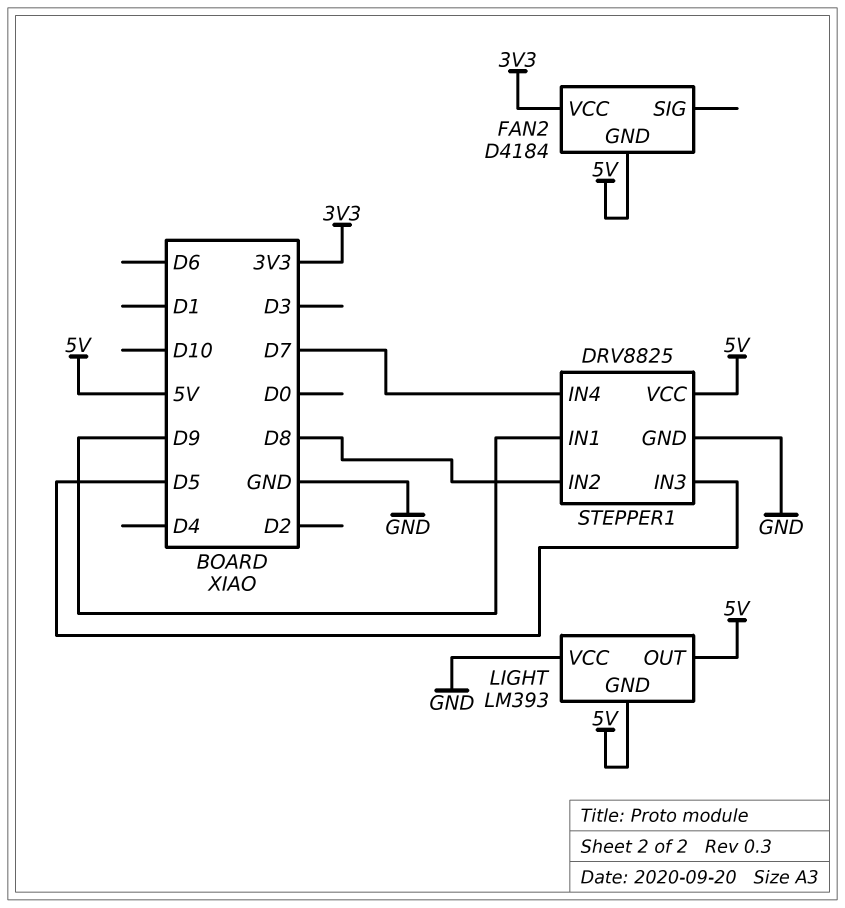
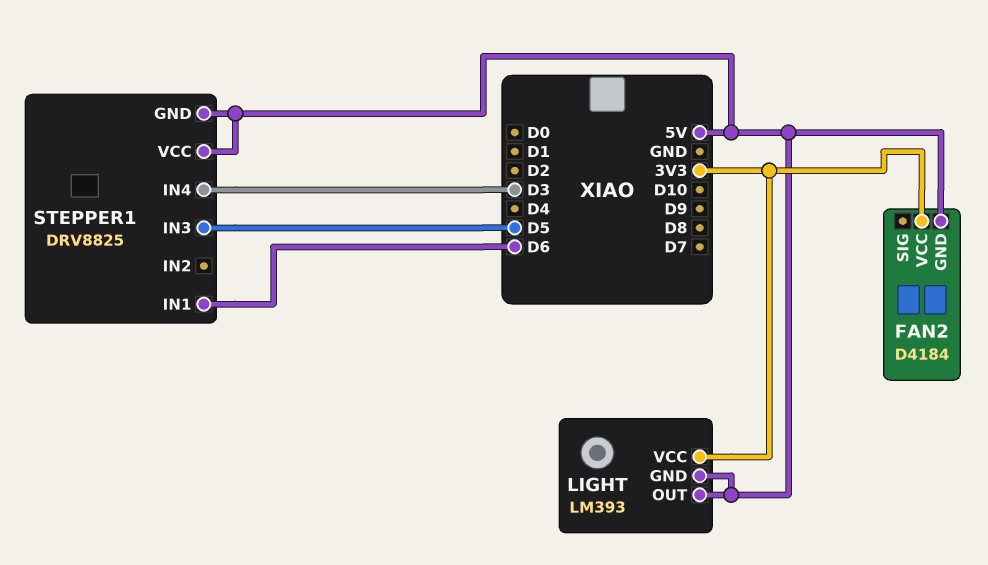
LIGHT pin VCC: GND -> 3V3
STEPPER1 pin GND: GND -> 5V
STEPPER1 pin IN1: D9 -> D6
STEPPER1 pin IN2: D8 -> none
STEPPER1 pin IN4: D7 -> D3

